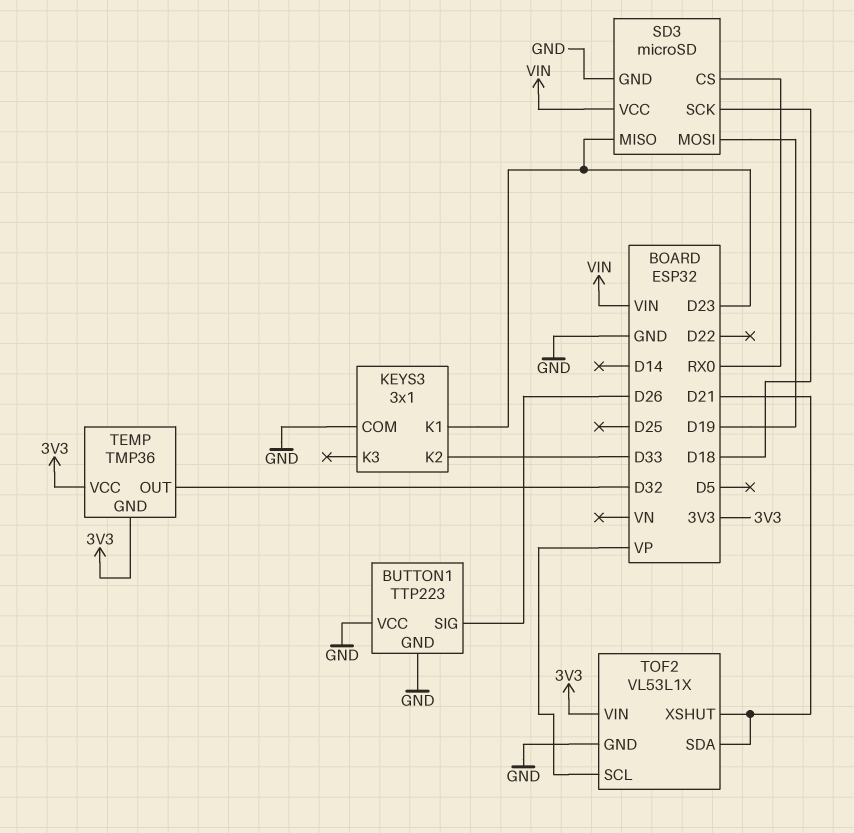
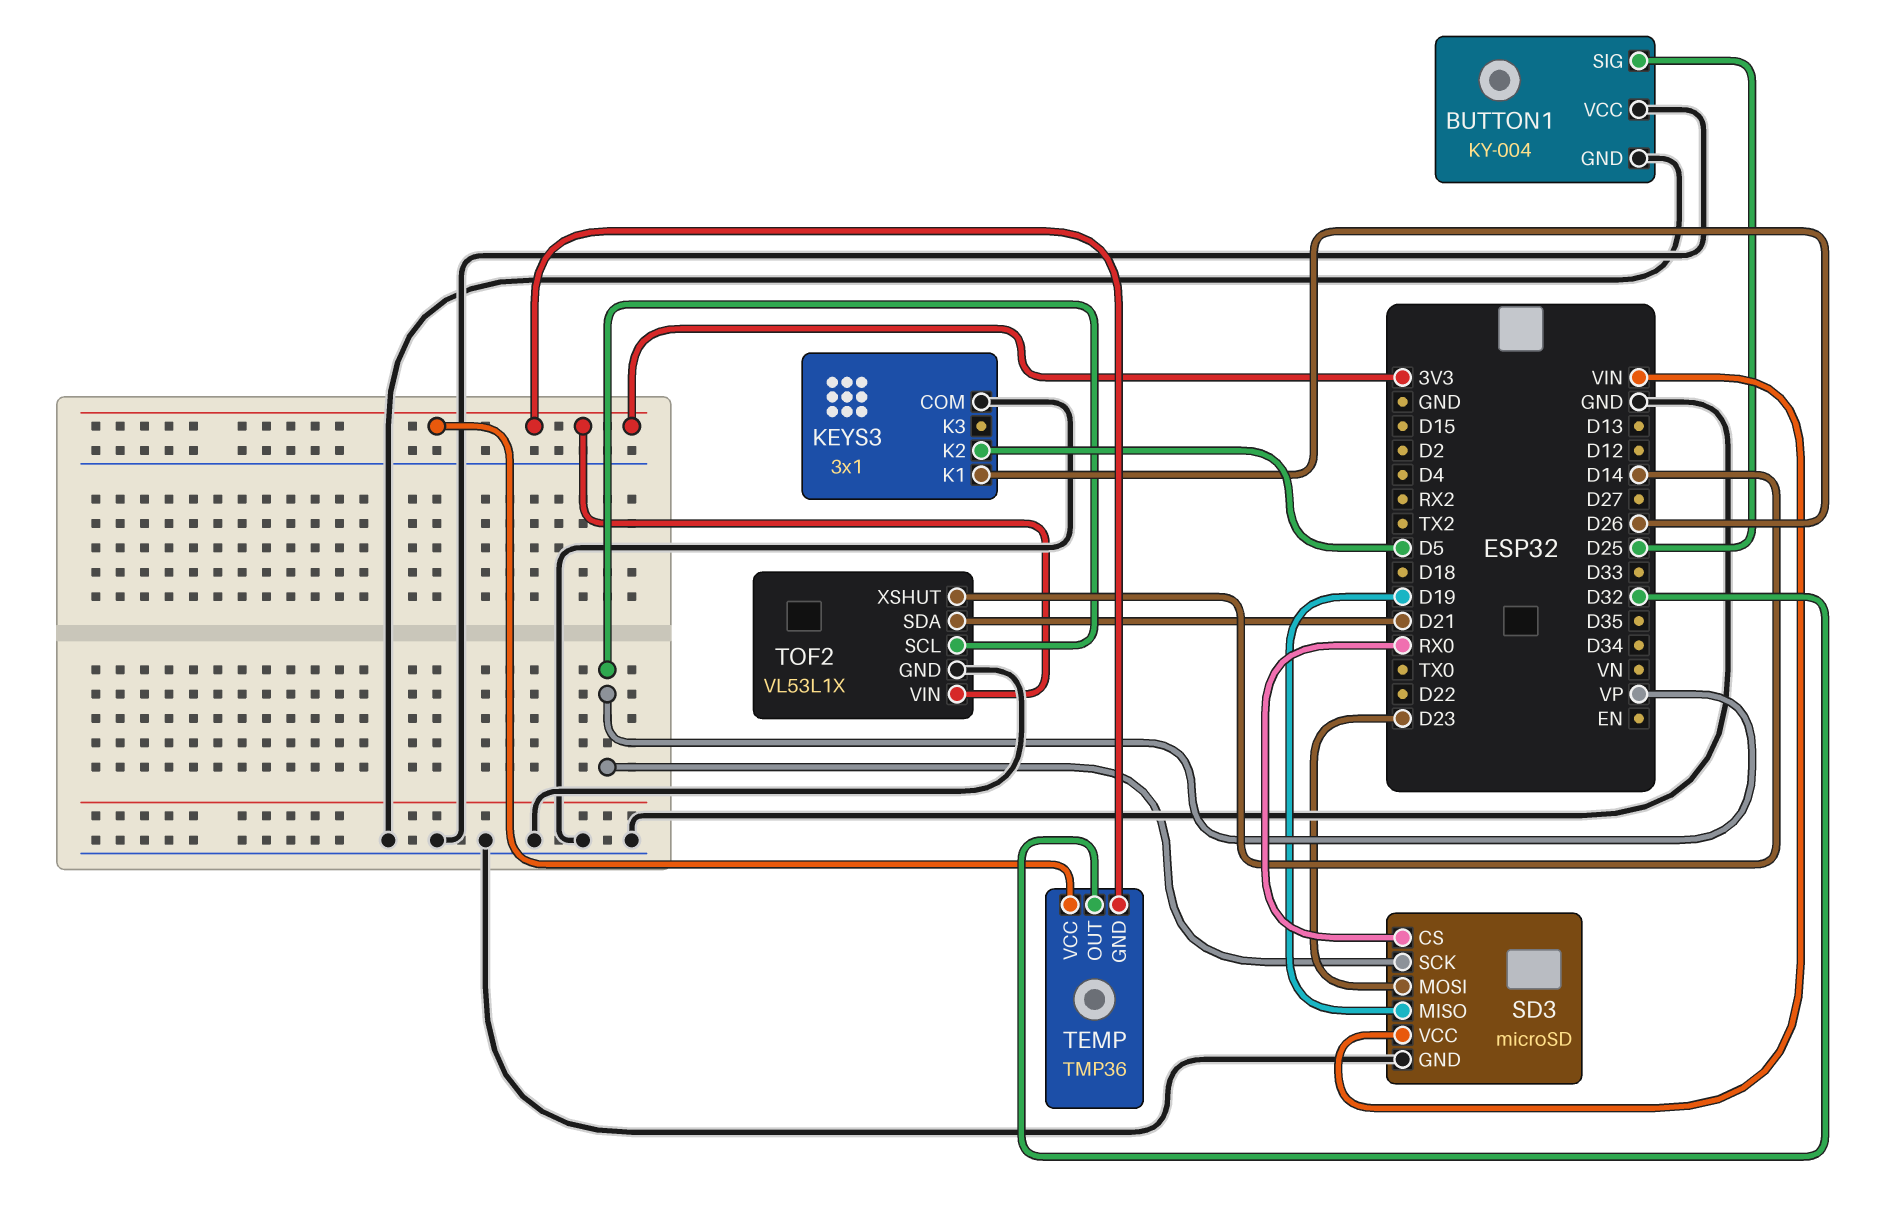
BUTTON1: TTP223 -> KY-004
BUTTON1 pin SIG: D26 -> D25
KEYS3 pin K1: D23 -> D26
KEYS3 pin K2: D33 -> D5
SD3 pin MISO: D23 -> D19
SD3 pin MOSI: D19 -> D23
SD3 pin SCK: D18 -> VP
TOF2 pin XSHUT: D21 -> D14

